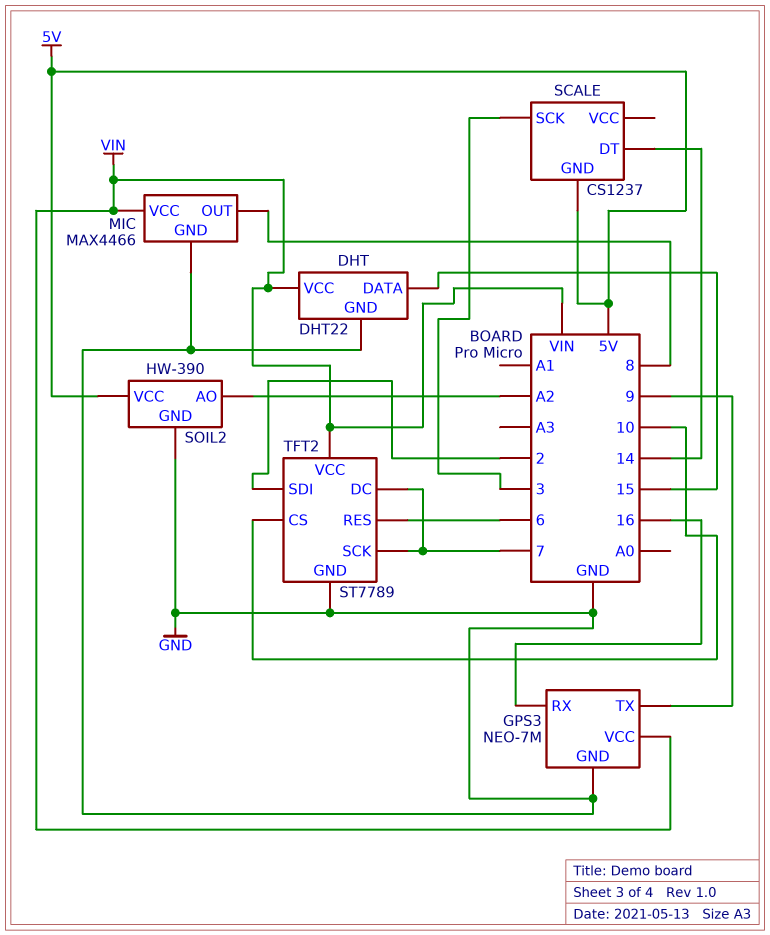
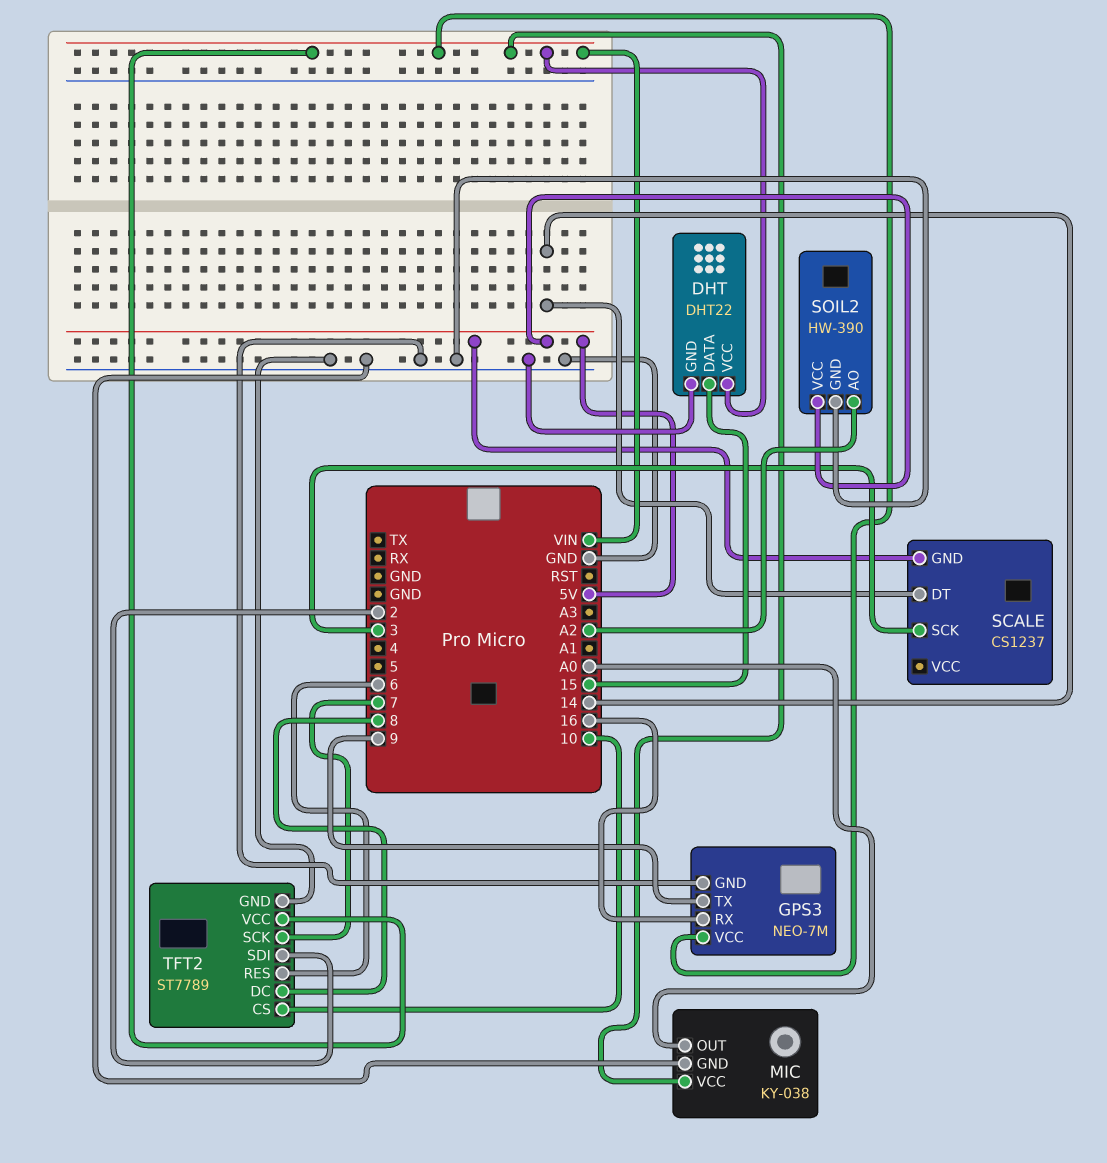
MIC: MAX4466 -> KY-038
MIC pin OUT: 8 -> A0
TFT2 pin DC: 7 -> 8

